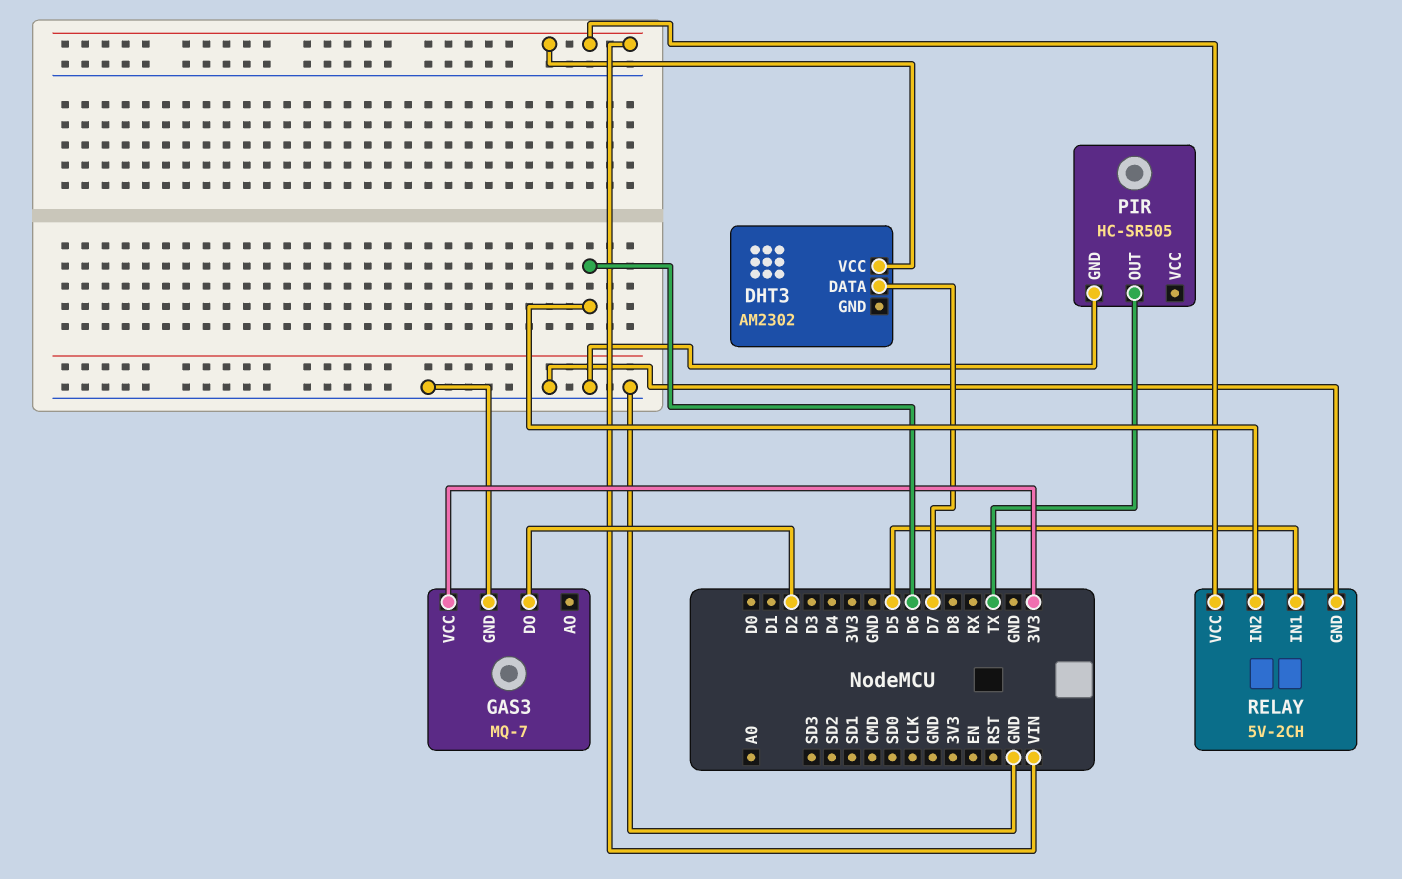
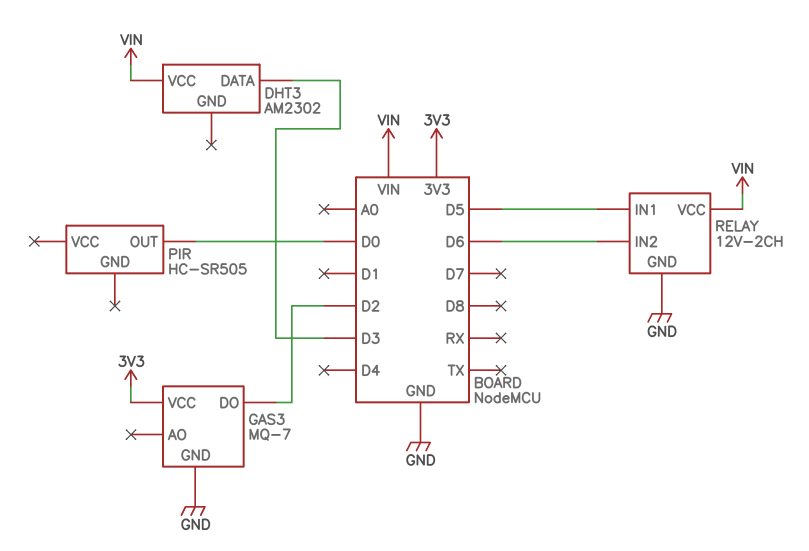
DHT3 pin DATA: D7 -> D3
PIR pin GND: GND -> none
PIR pin OUT: TX -> D0
RELAY: 5V-2CH -> 12V-2CH

